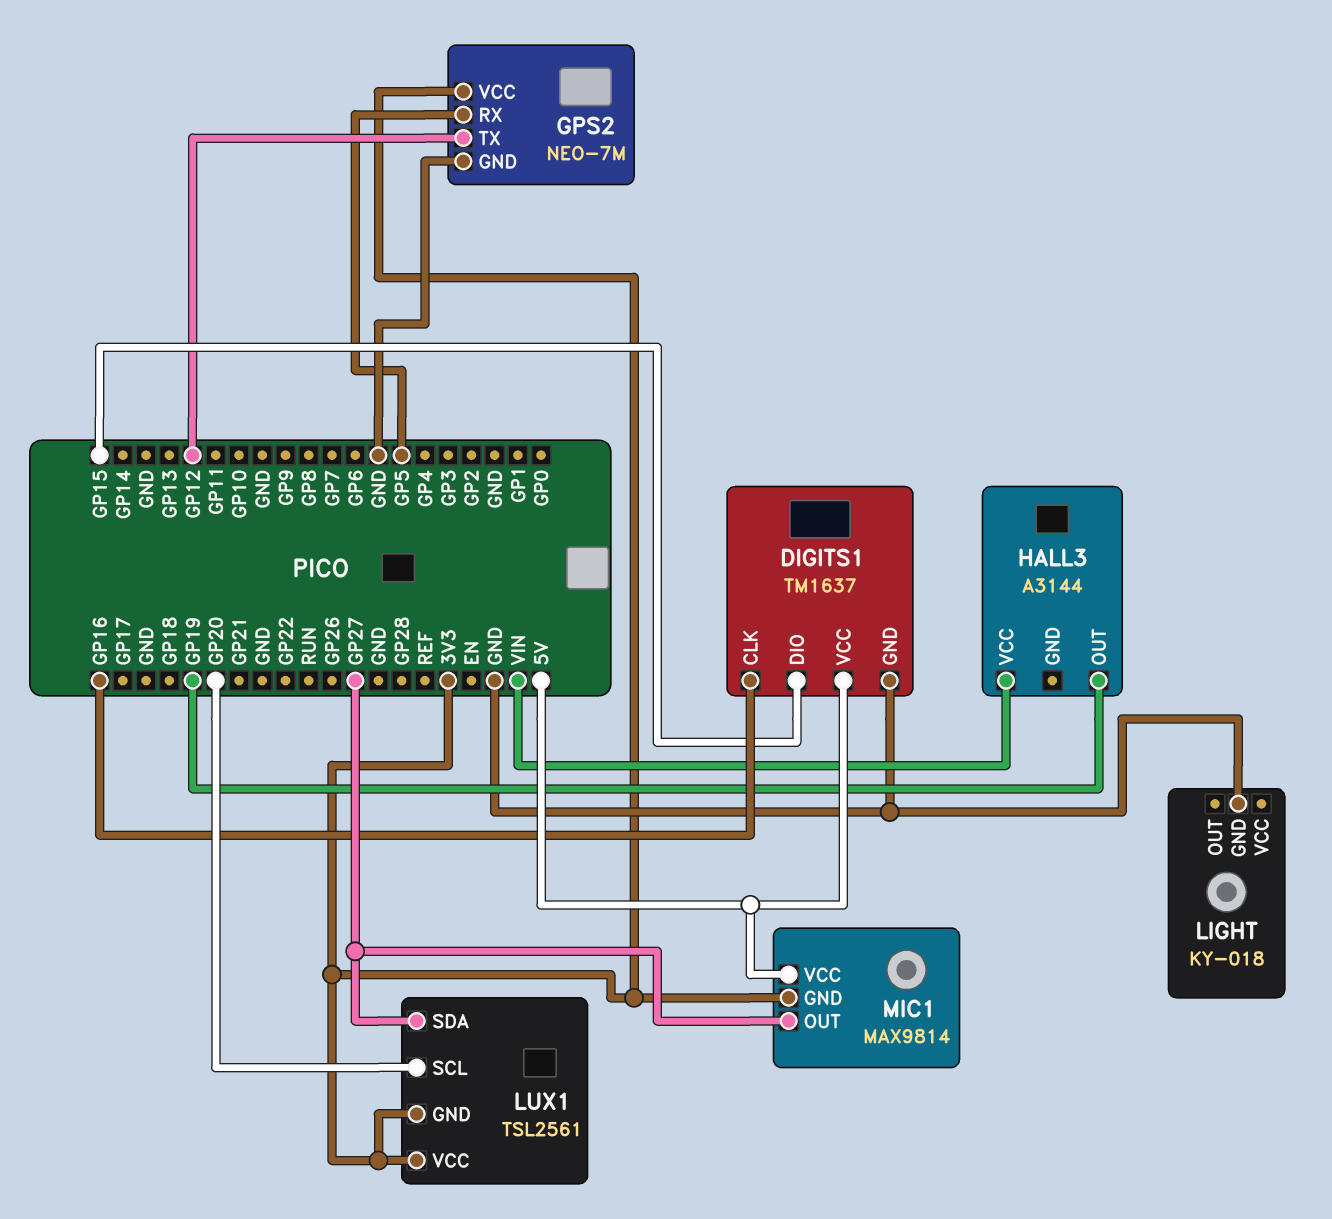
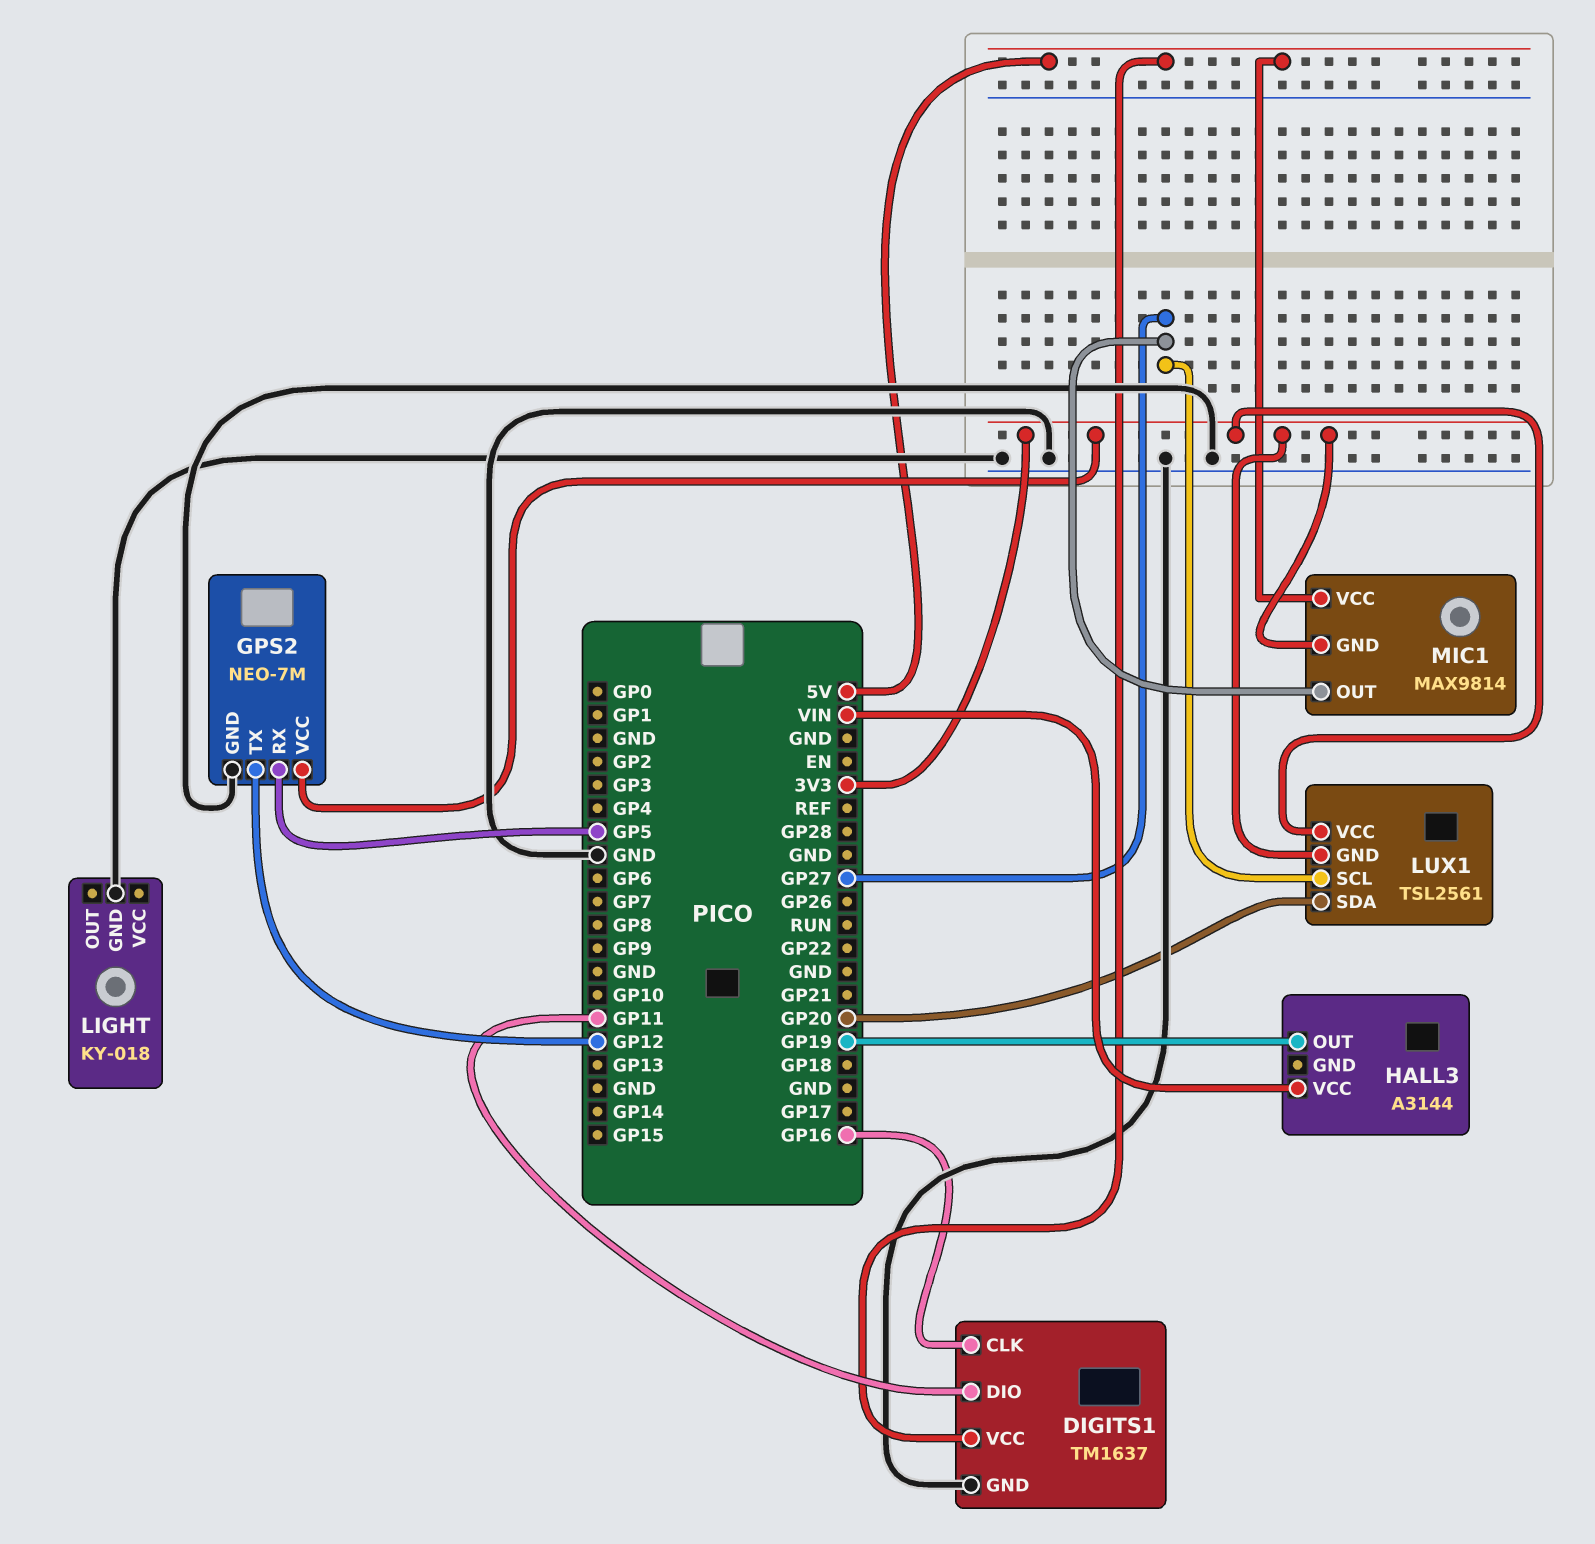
DIGITS1 pin DIO: GP15 -> GP11
LUX1 pin SCL: GP20 -> GP27
LUX1 pin SDA: GP27 -> GP20

